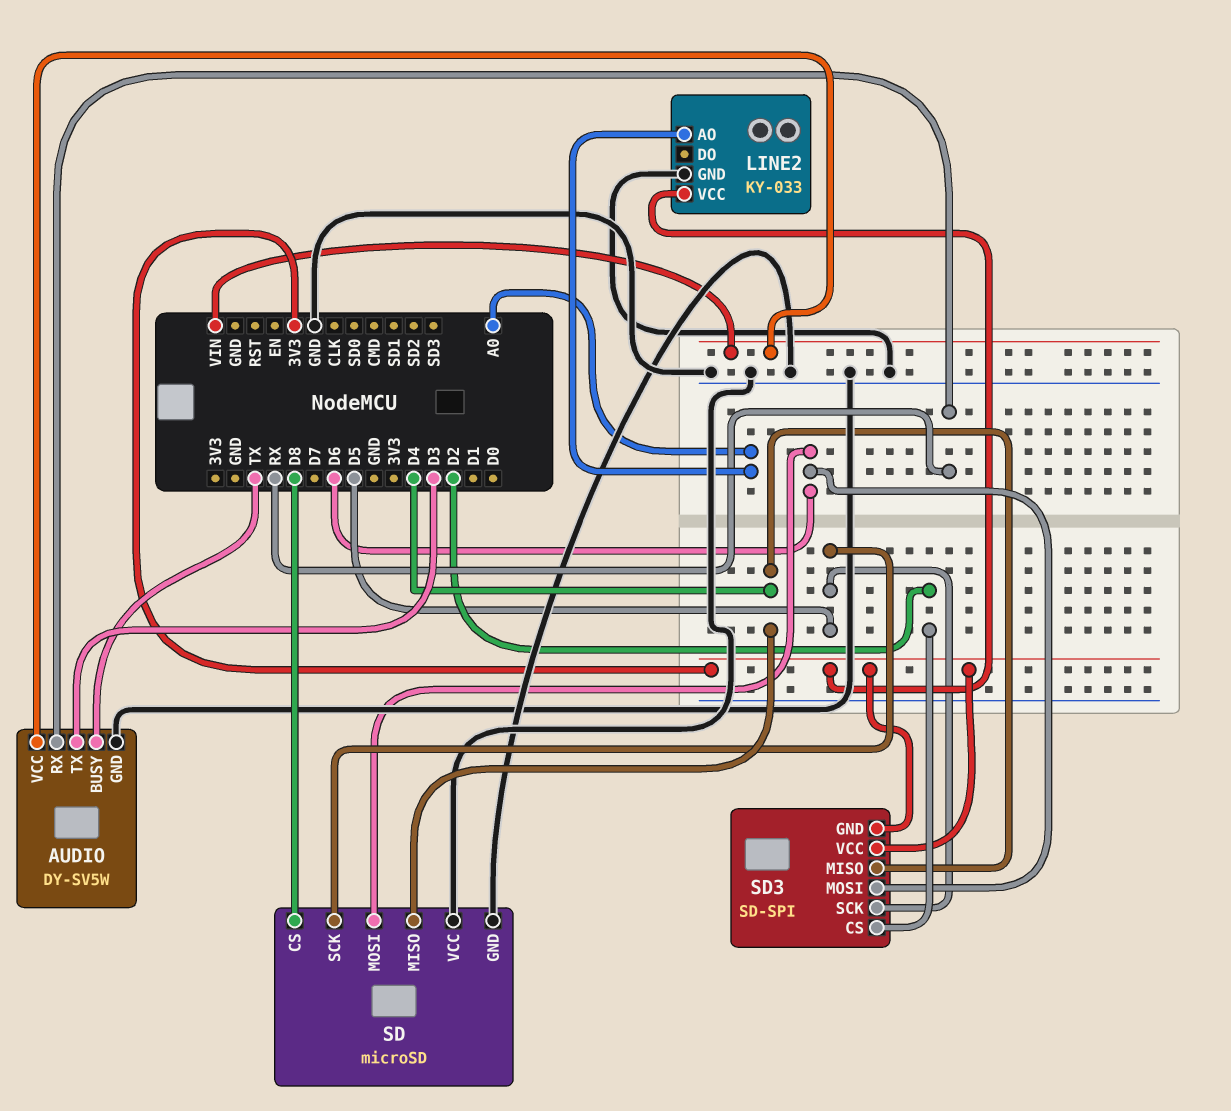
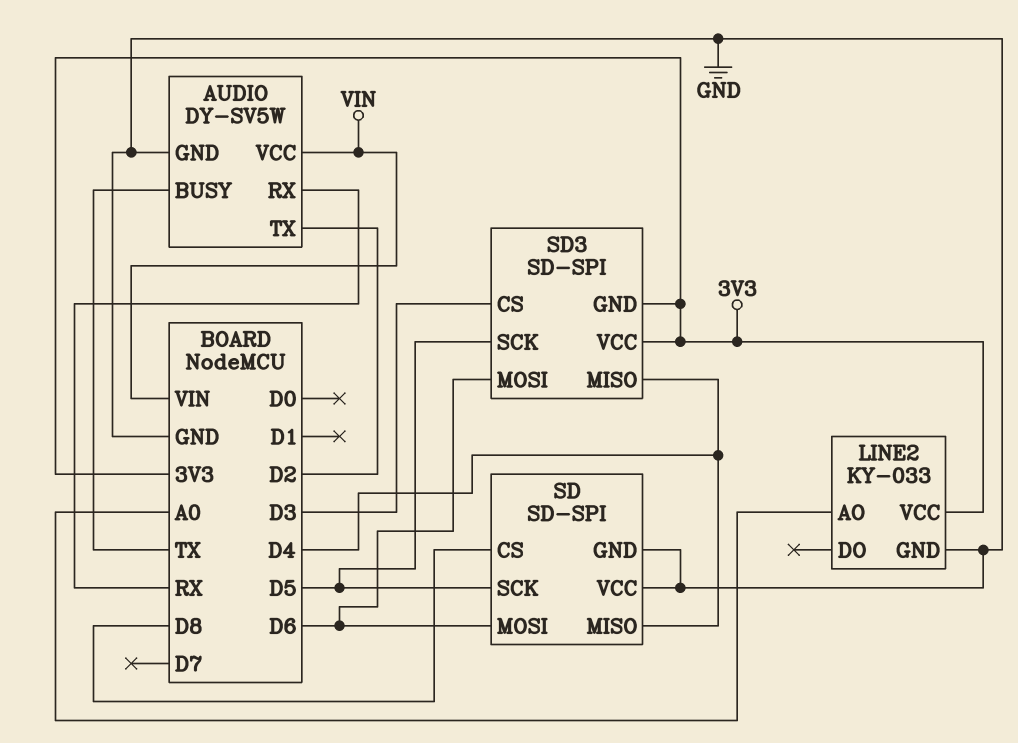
AUDIO pin TX: D3 -> D2
SD: microSD -> SD-SPI
SD3 pin CS: D2 -> D3

